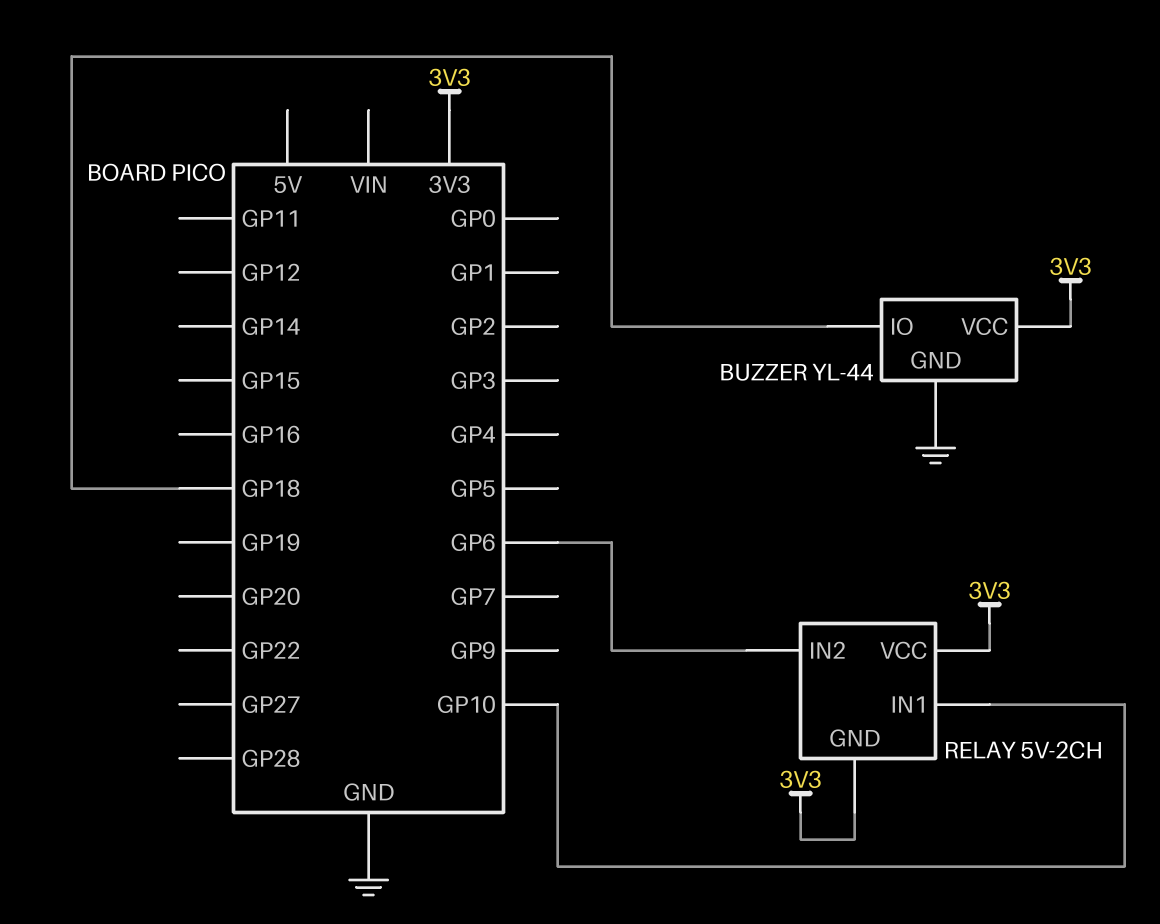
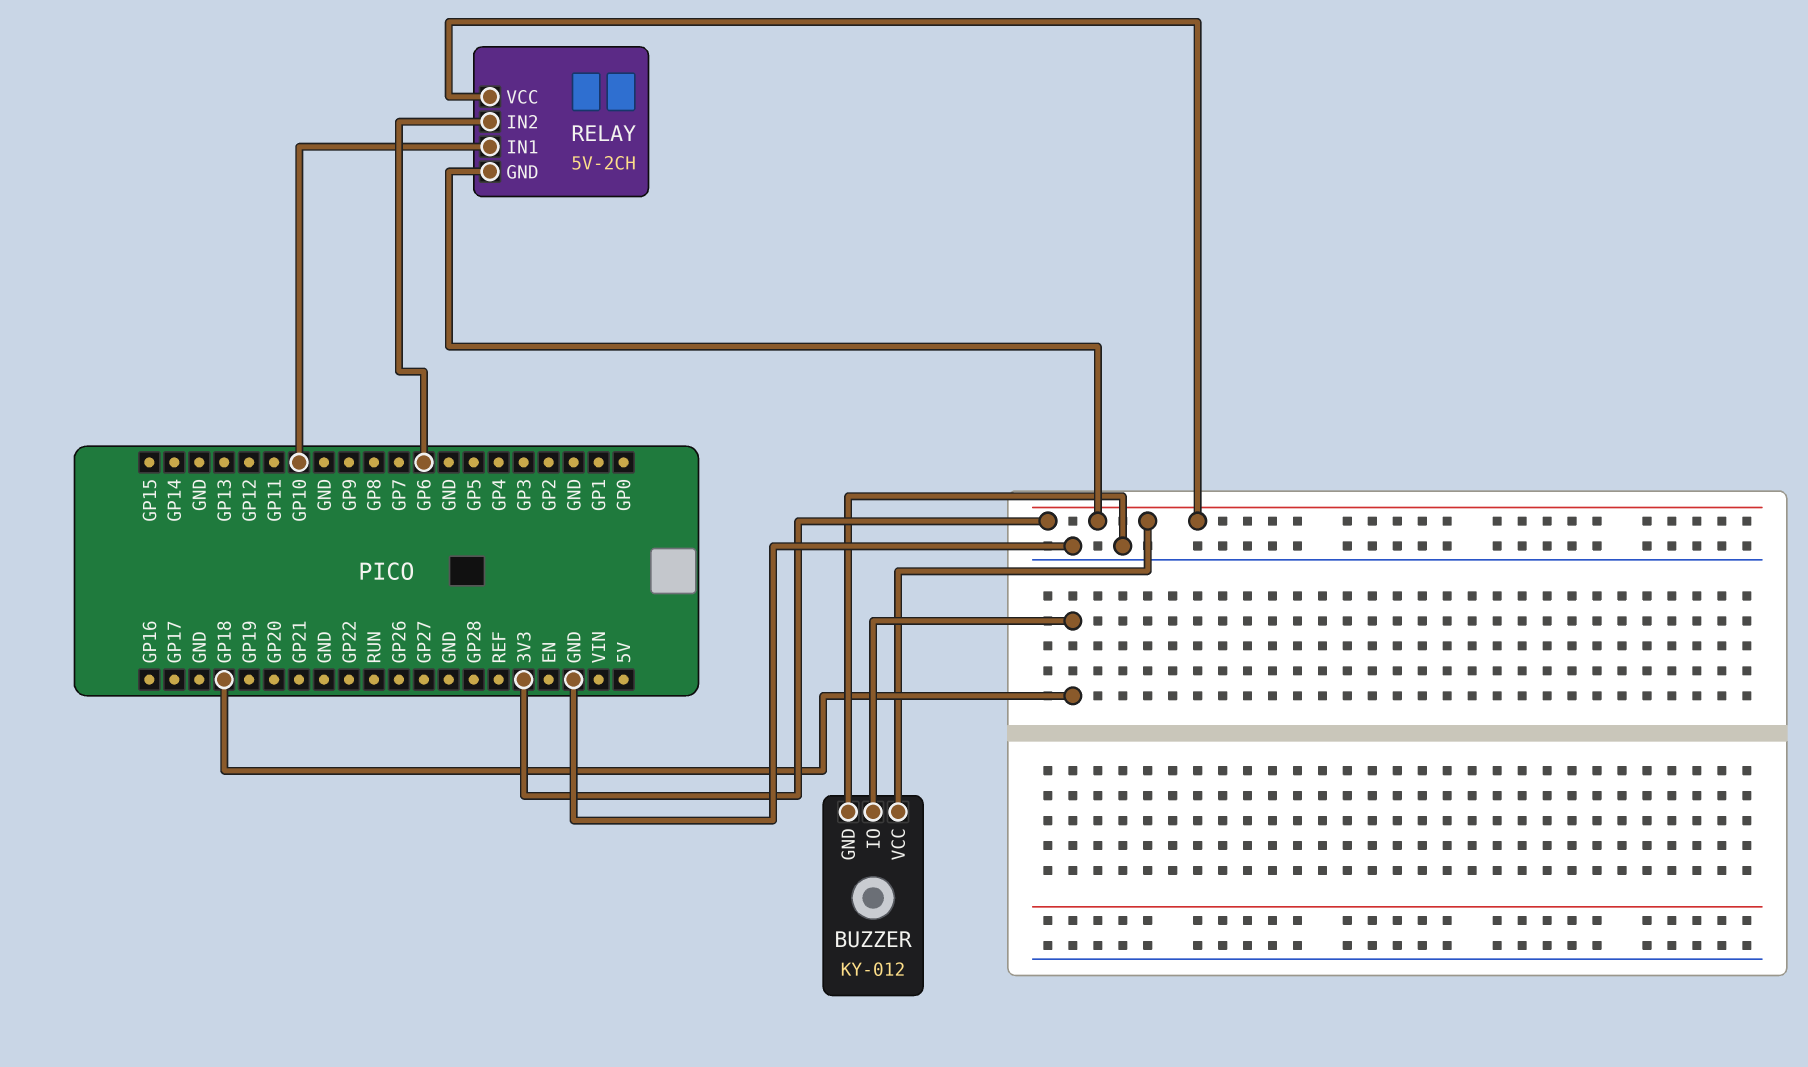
BUZZER: YL-44 -> KY-012

